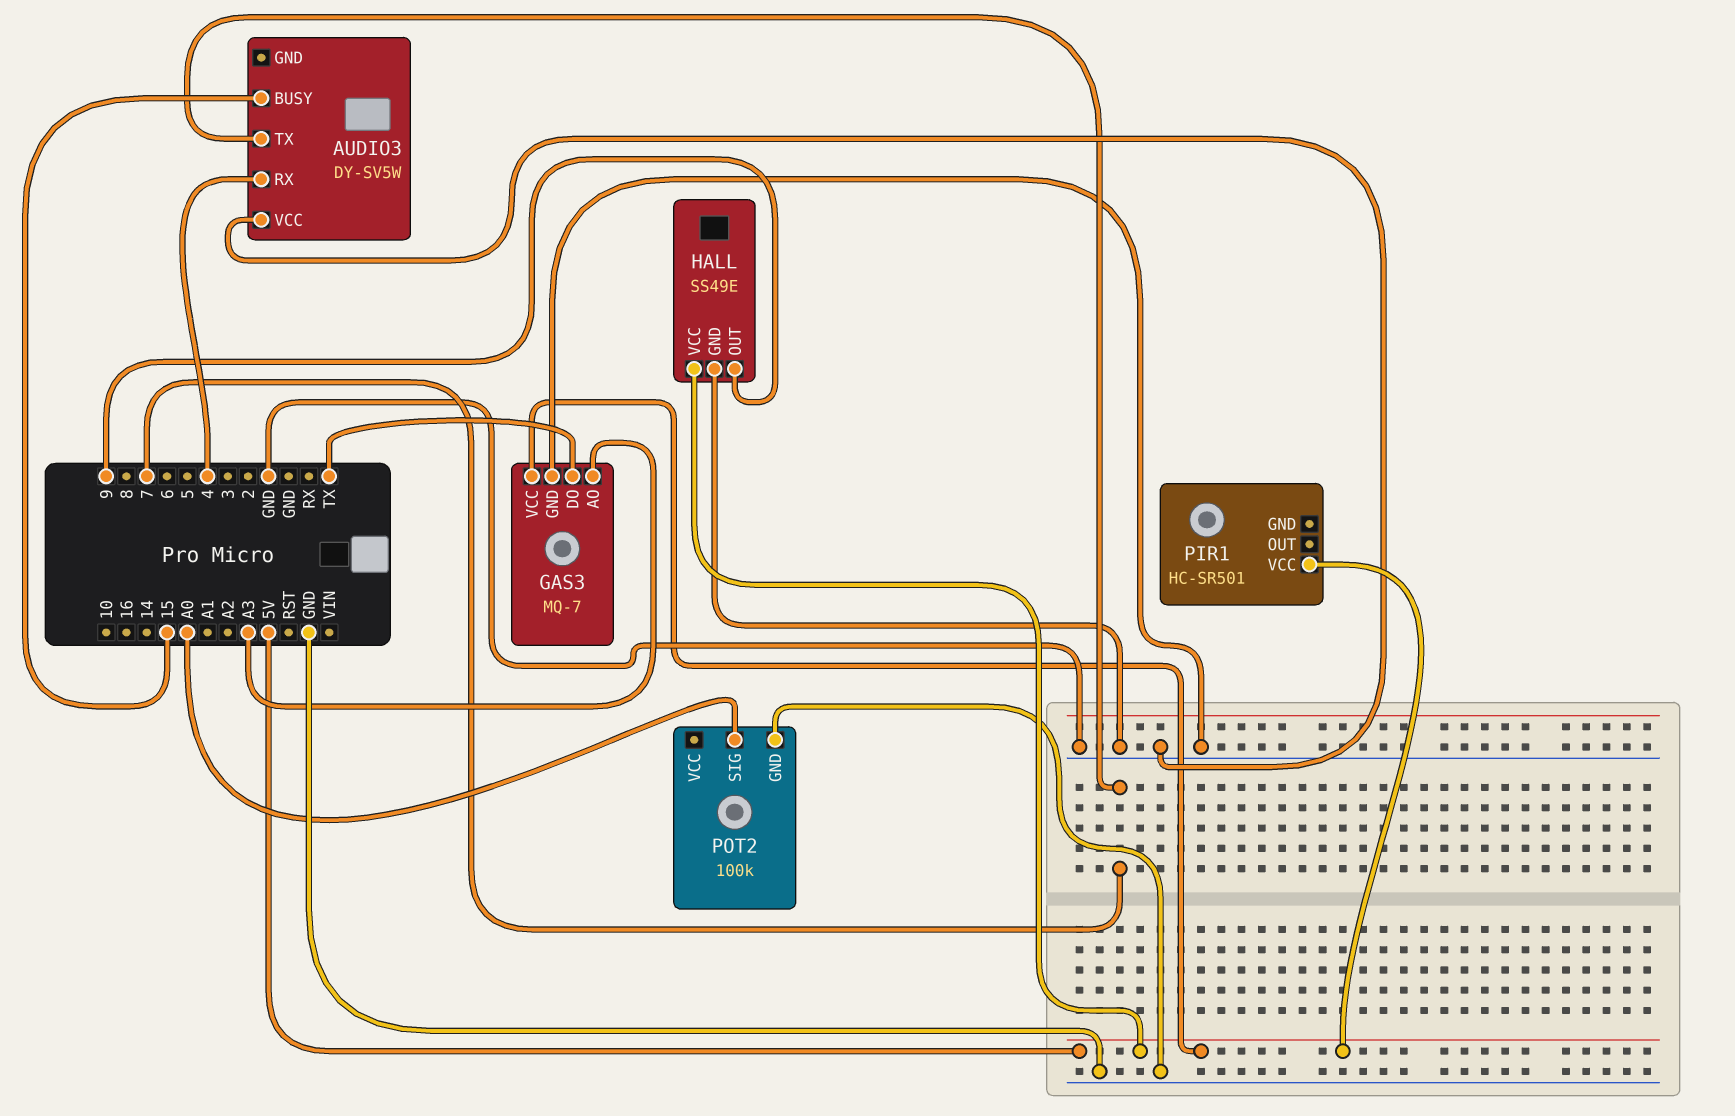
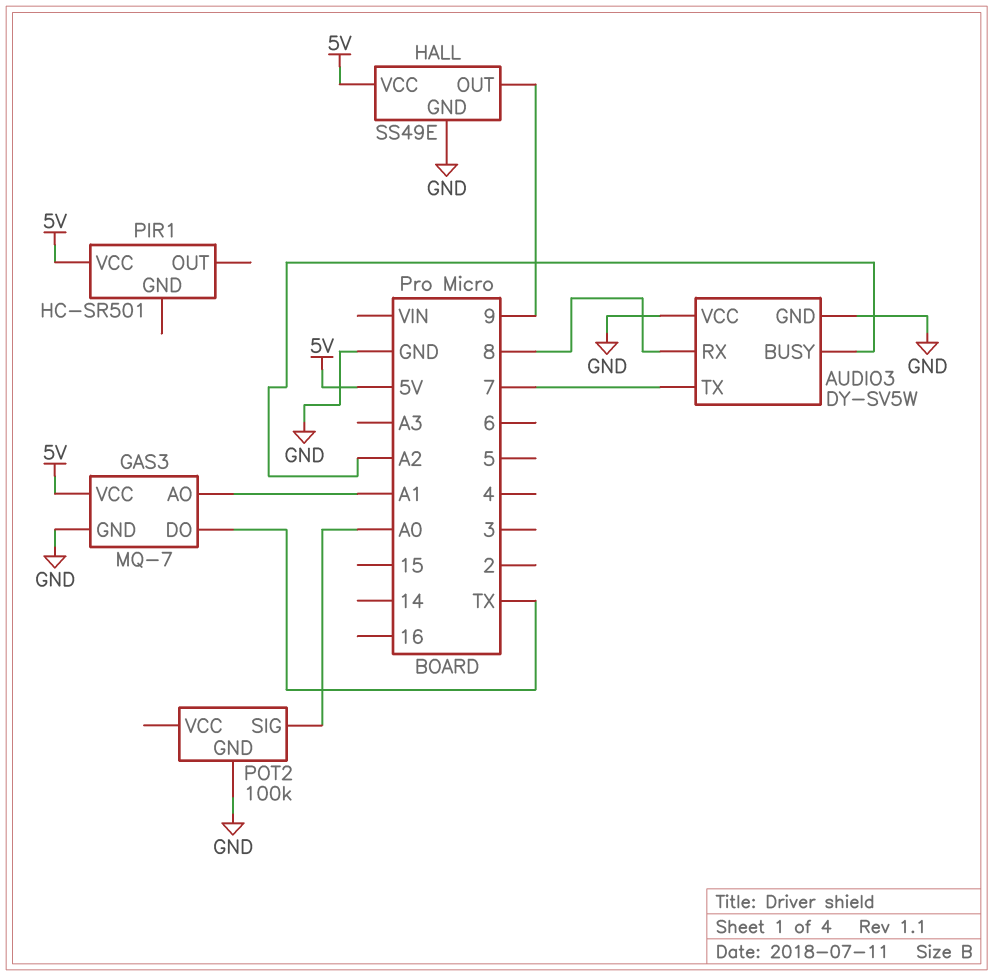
AUDIO3 pin BUSY: 15 -> A2
AUDIO3 pin GND: none -> GND
AUDIO3 pin RX: 4 -> 8
GAS3 pin AO: A3 -> A1

